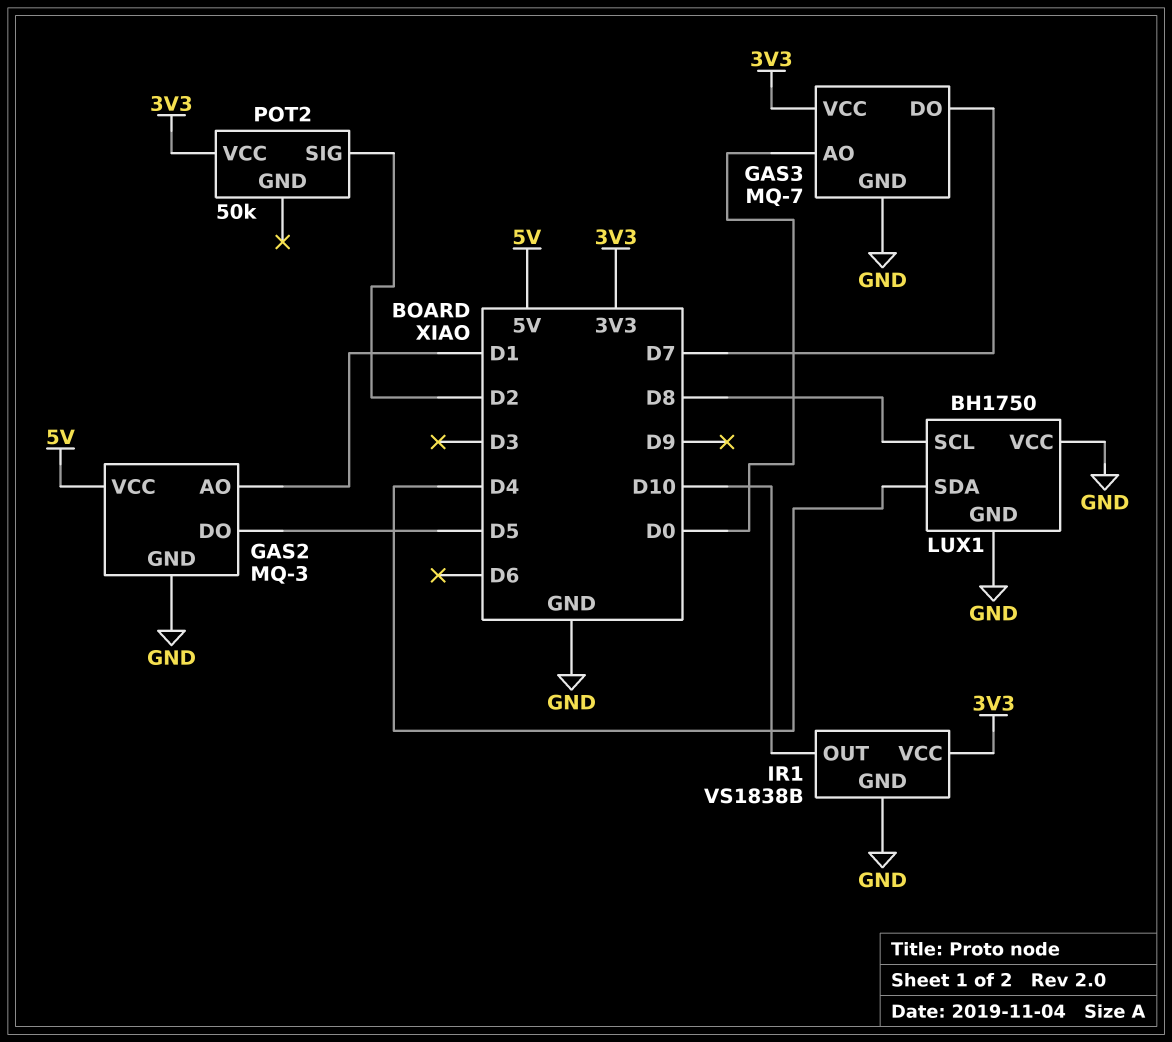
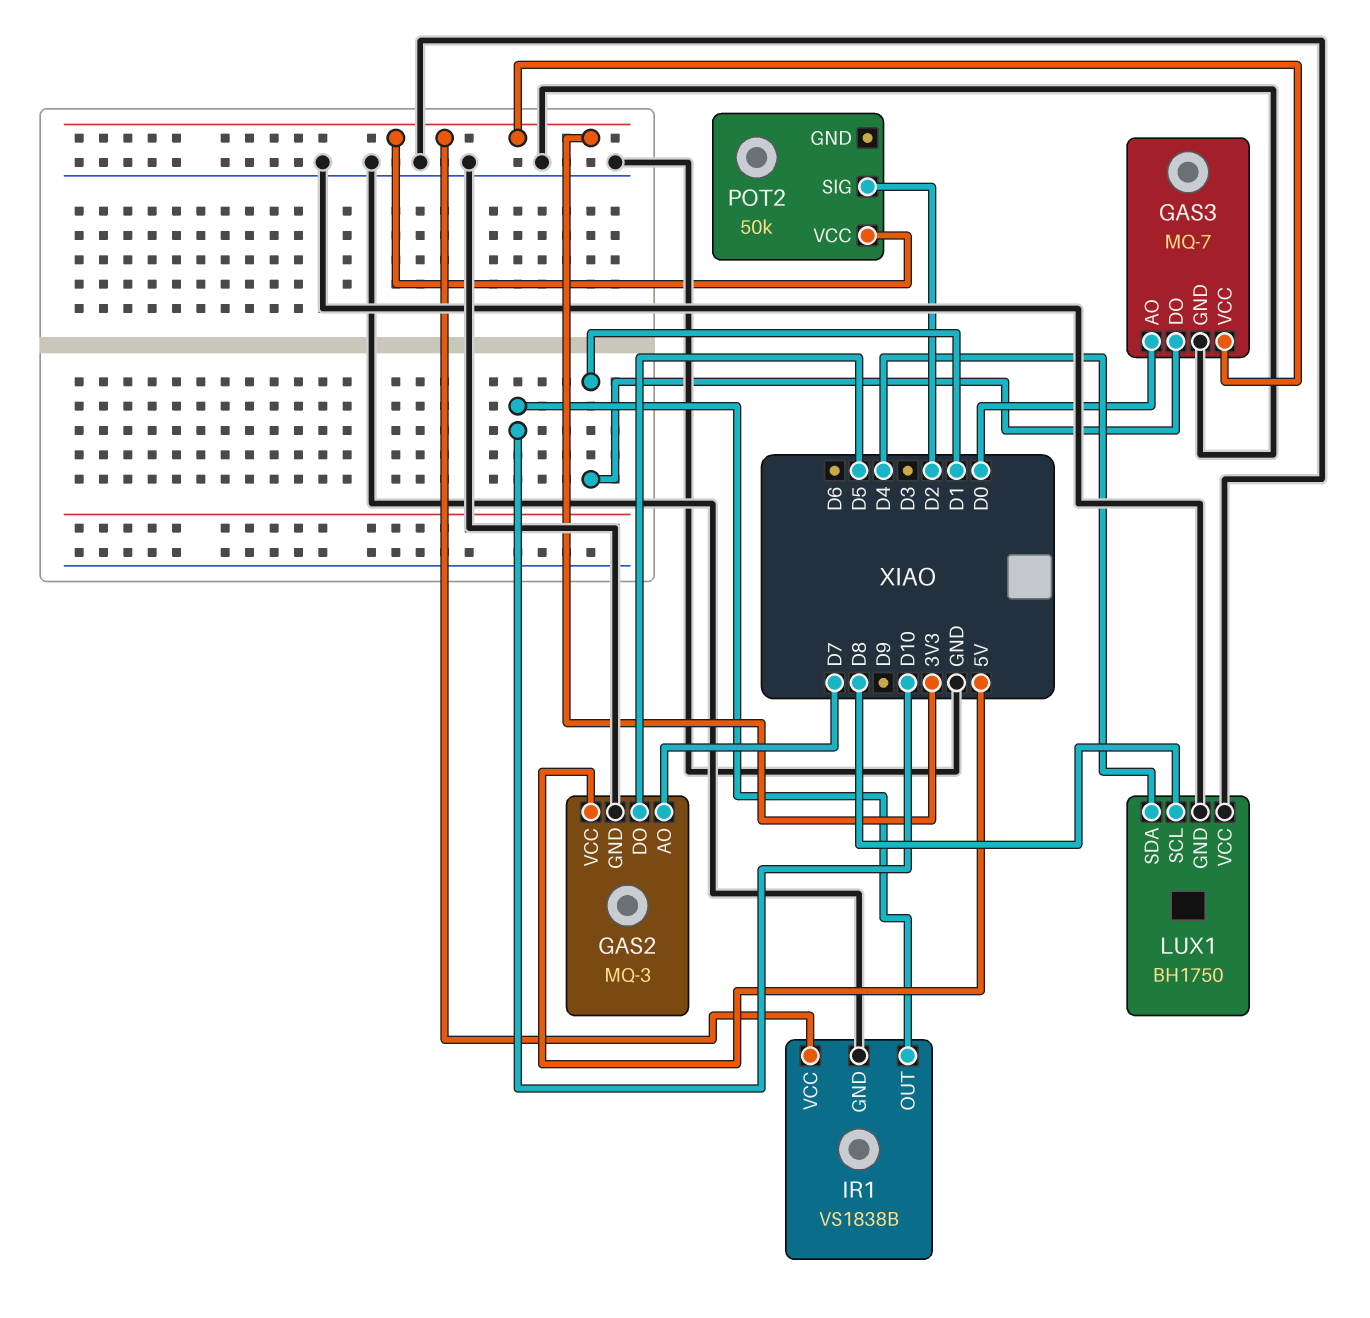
GAS2 pin AO: D1 -> D7
GAS3 pin DO: D7 -> D1

